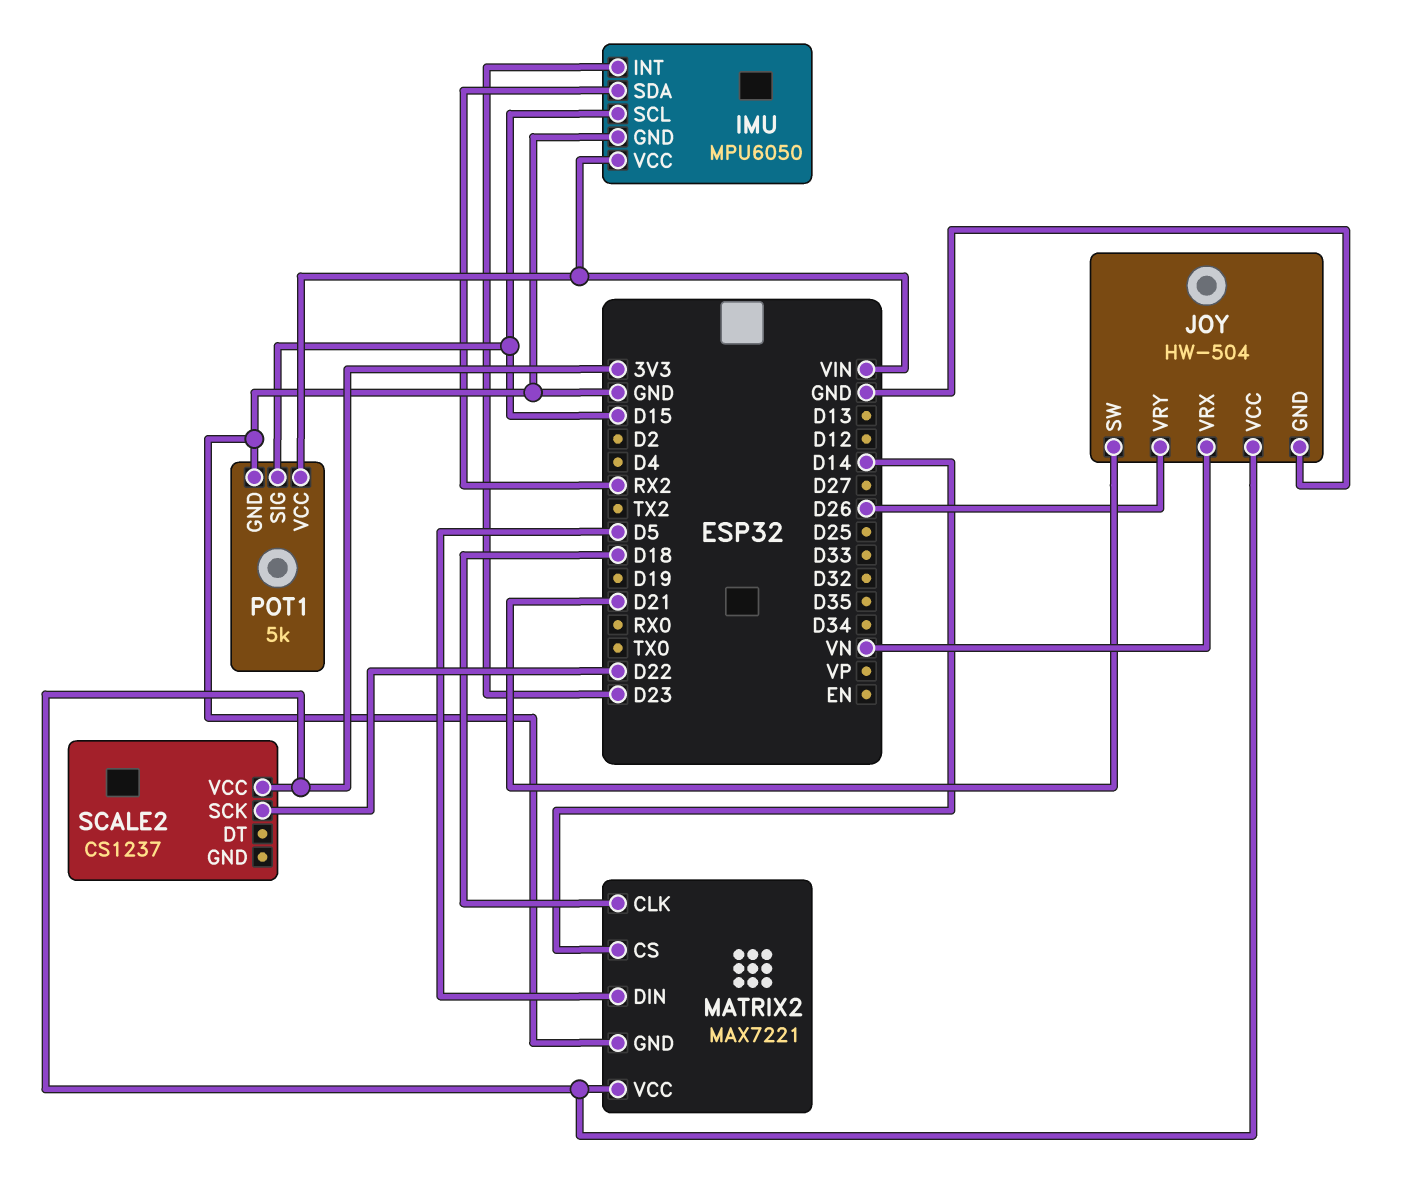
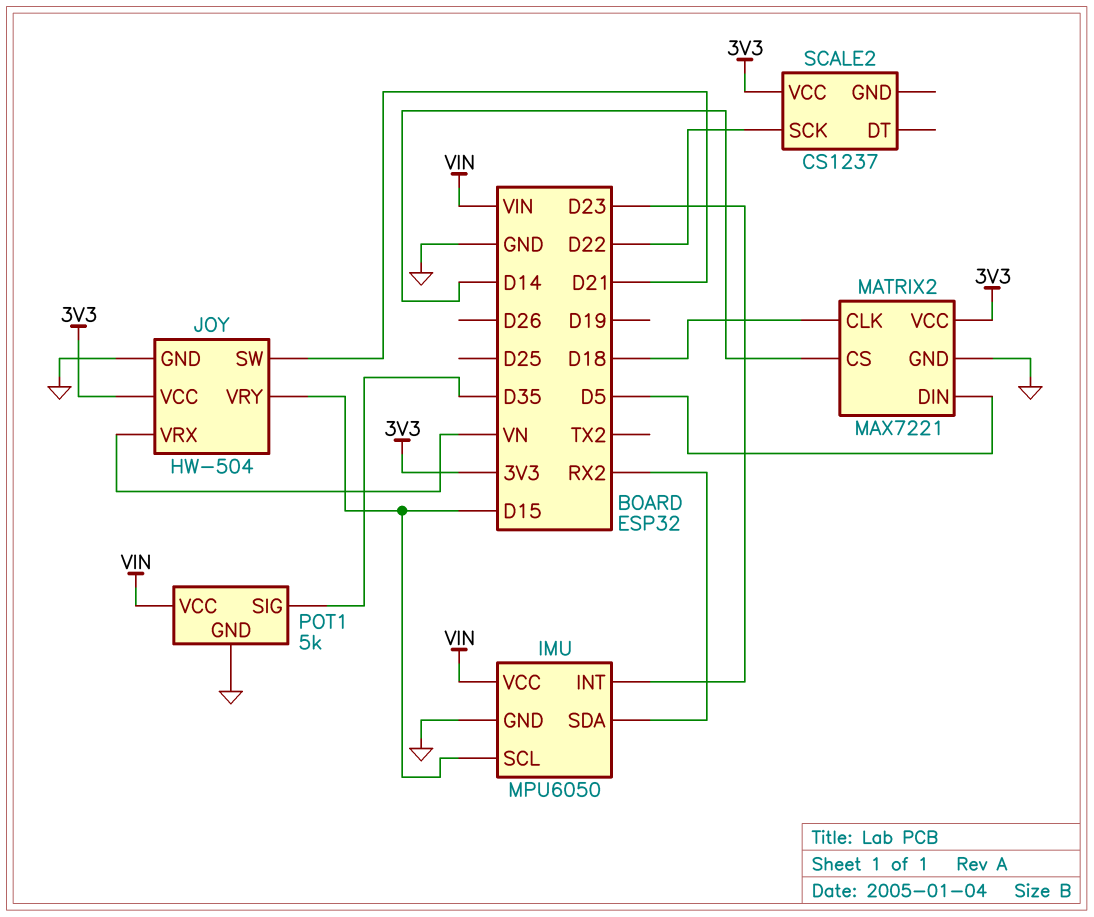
JOY pin VRY: D26 -> D15
POT1 pin SIG: D15 -> D35

